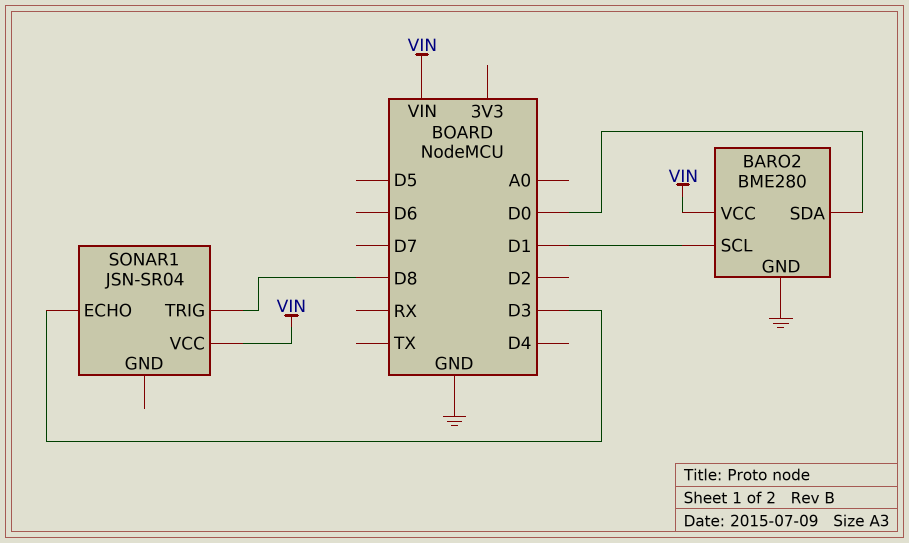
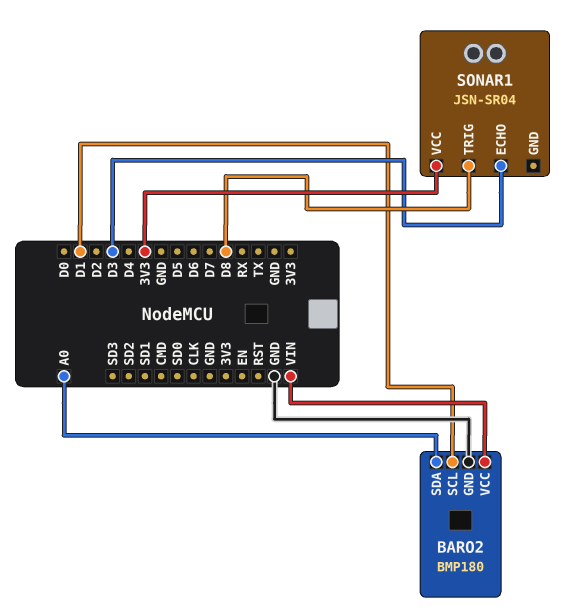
BARO2: BME280 -> BMP180
BARO2 pin SDA: D0 -> A0
SONAR1 pin VCC: VIN -> 3V3

